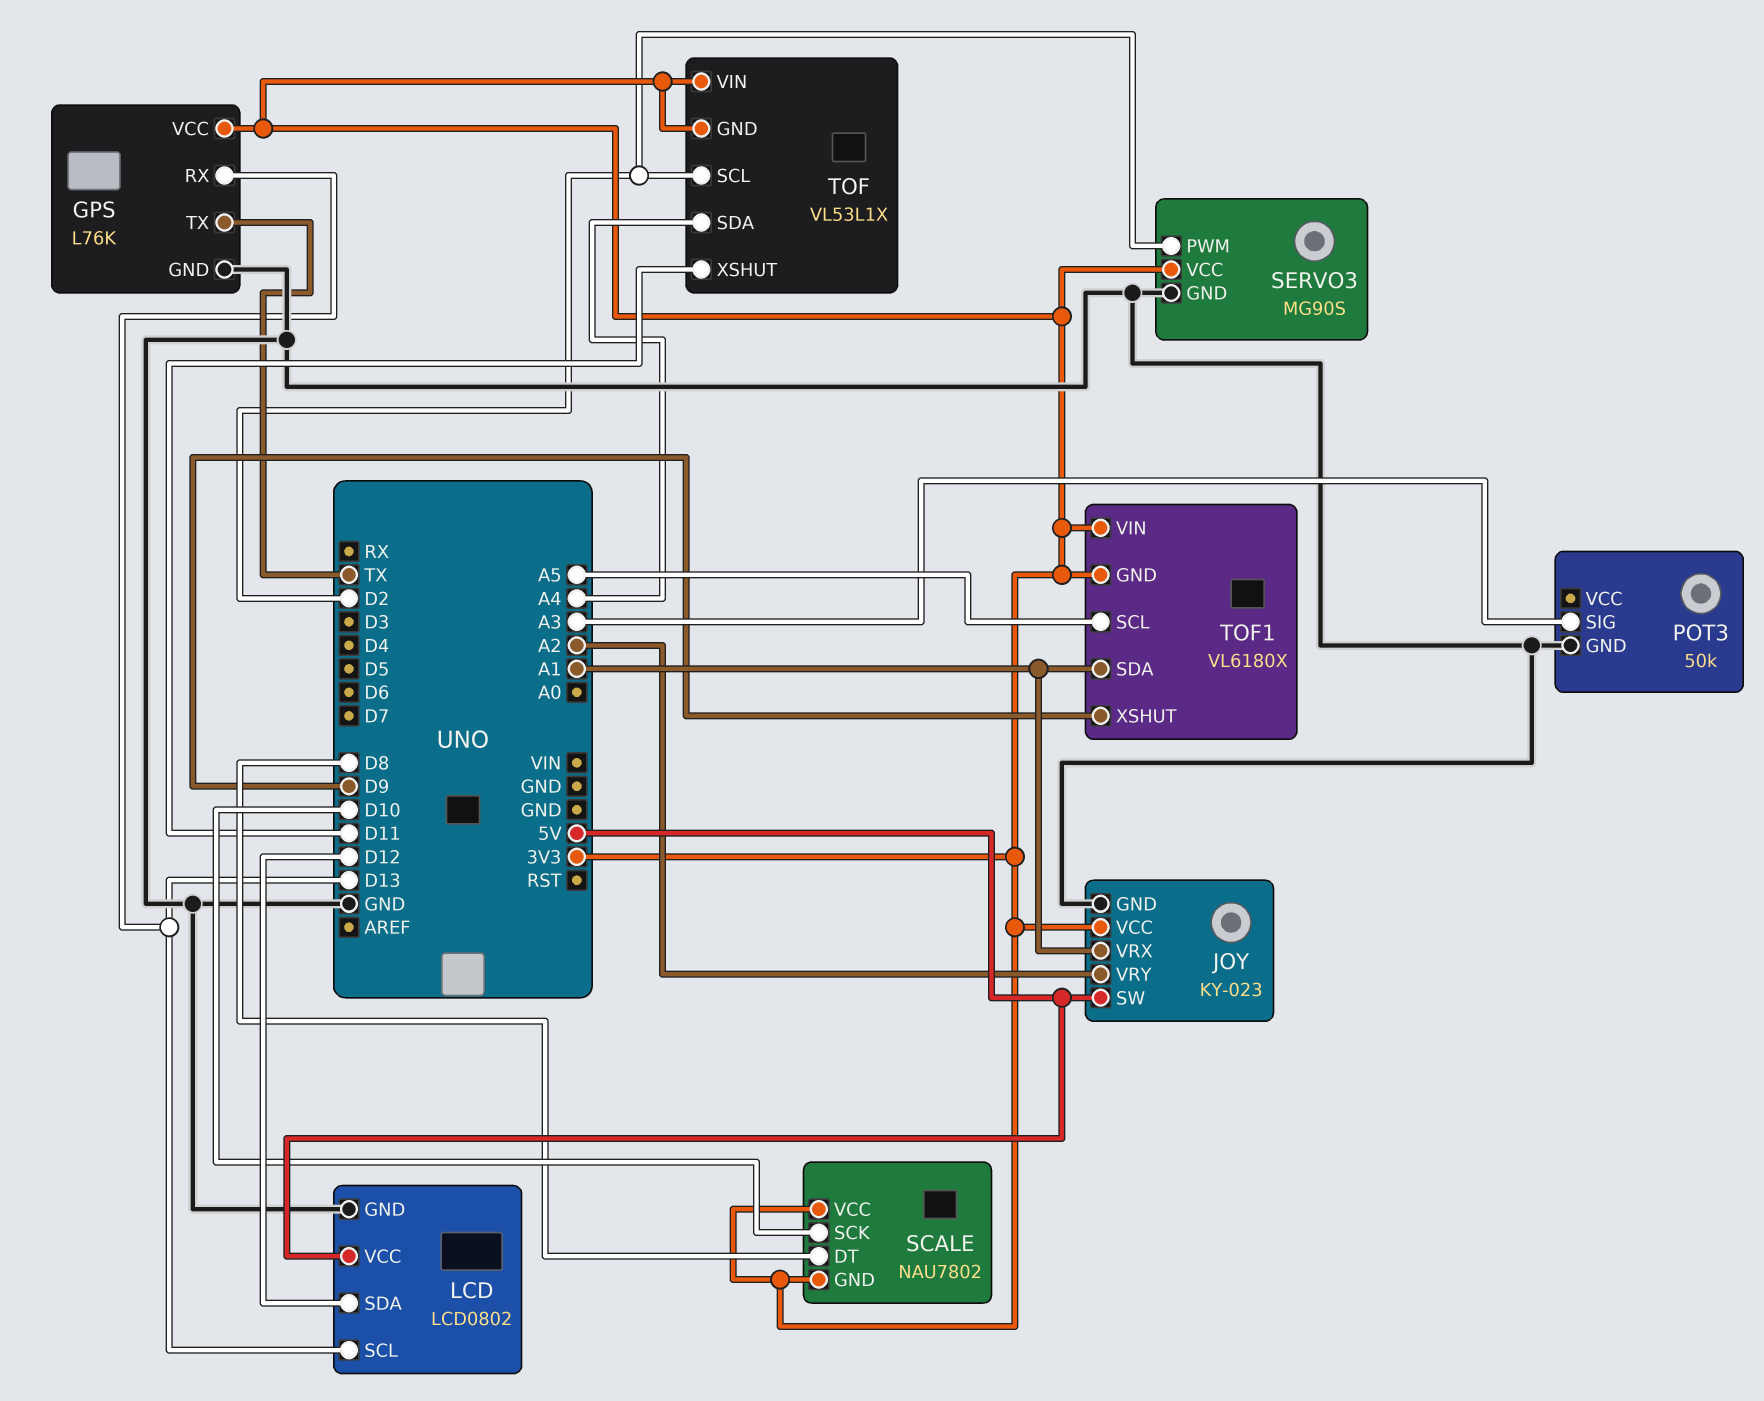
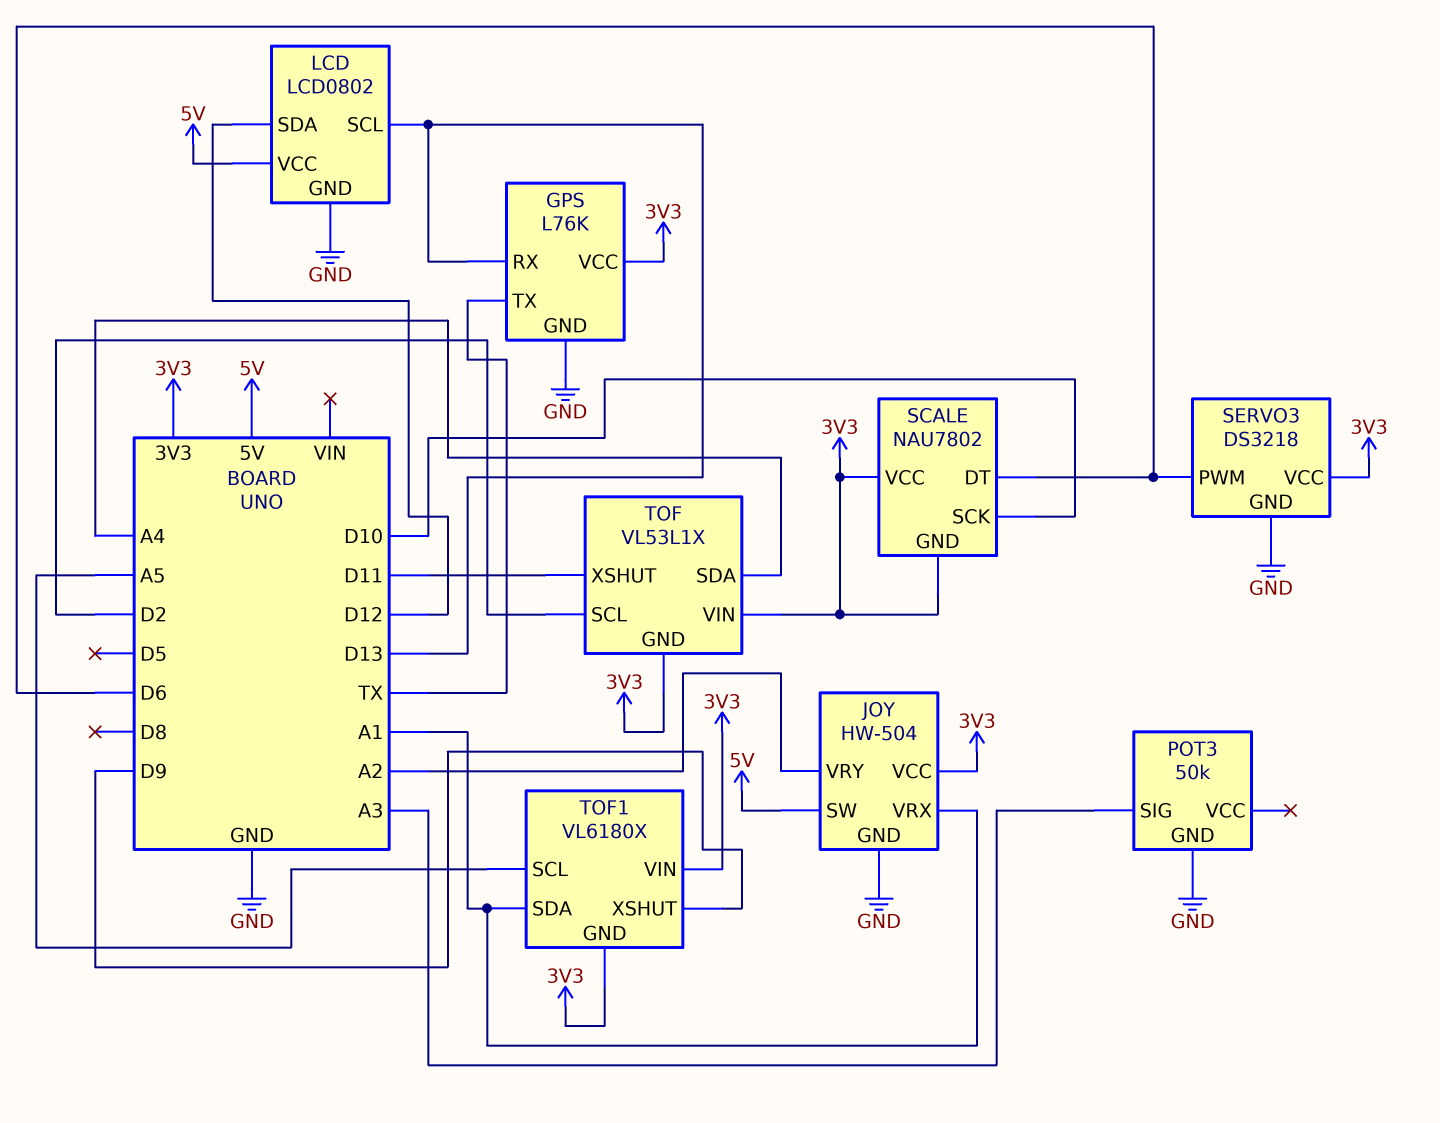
JOY: KY-023 -> HW-504
SCALE pin DT: D8 -> D6
SERVO3: MG90S -> DS3218
SERVO3 pin PWM: D2 -> D6

